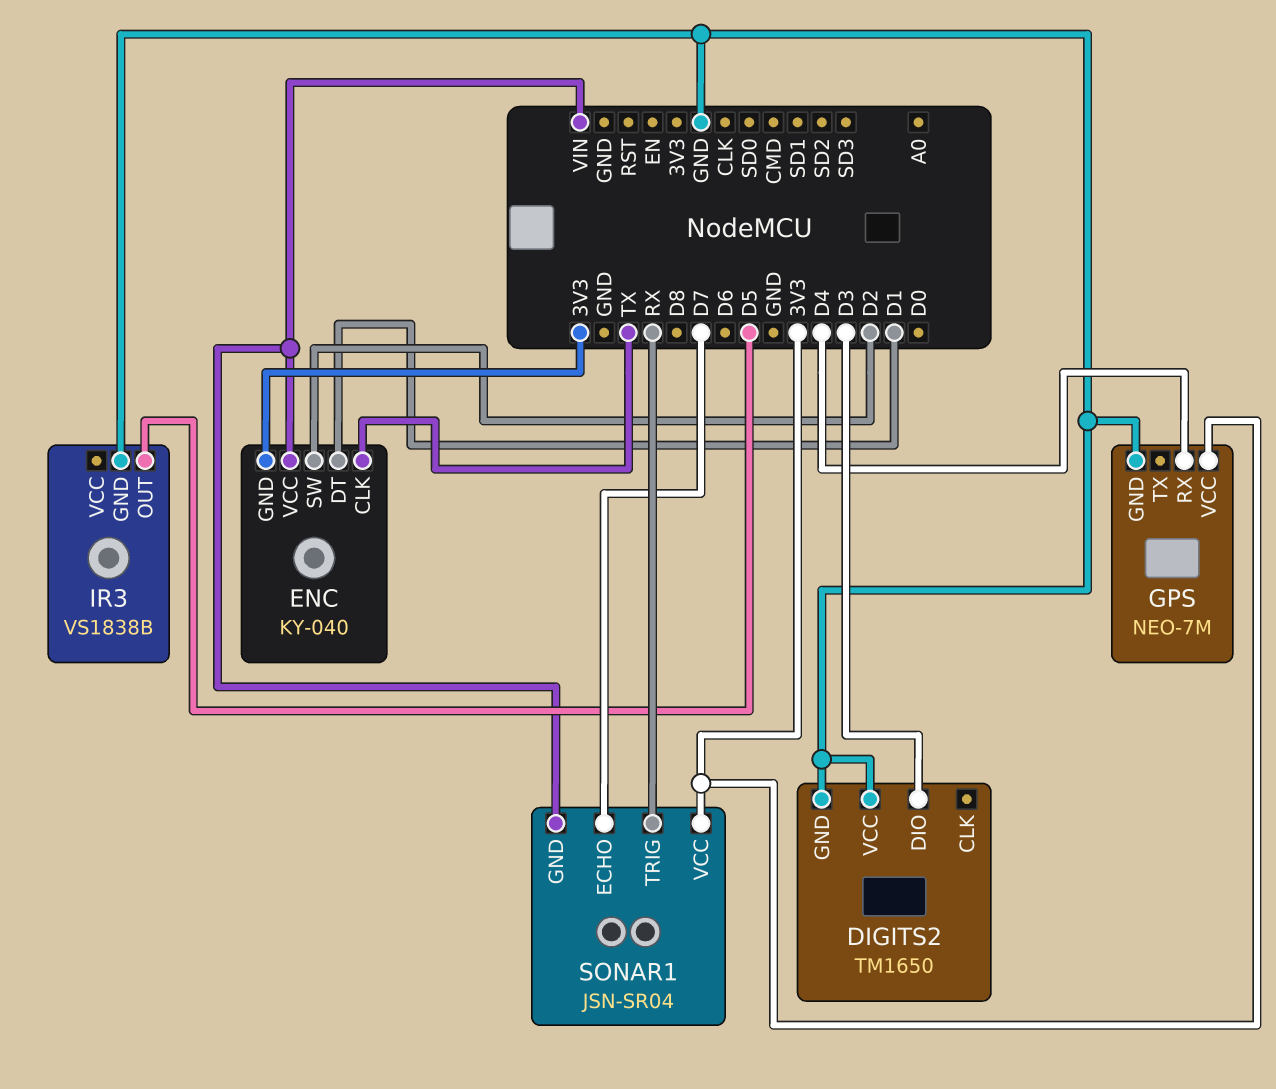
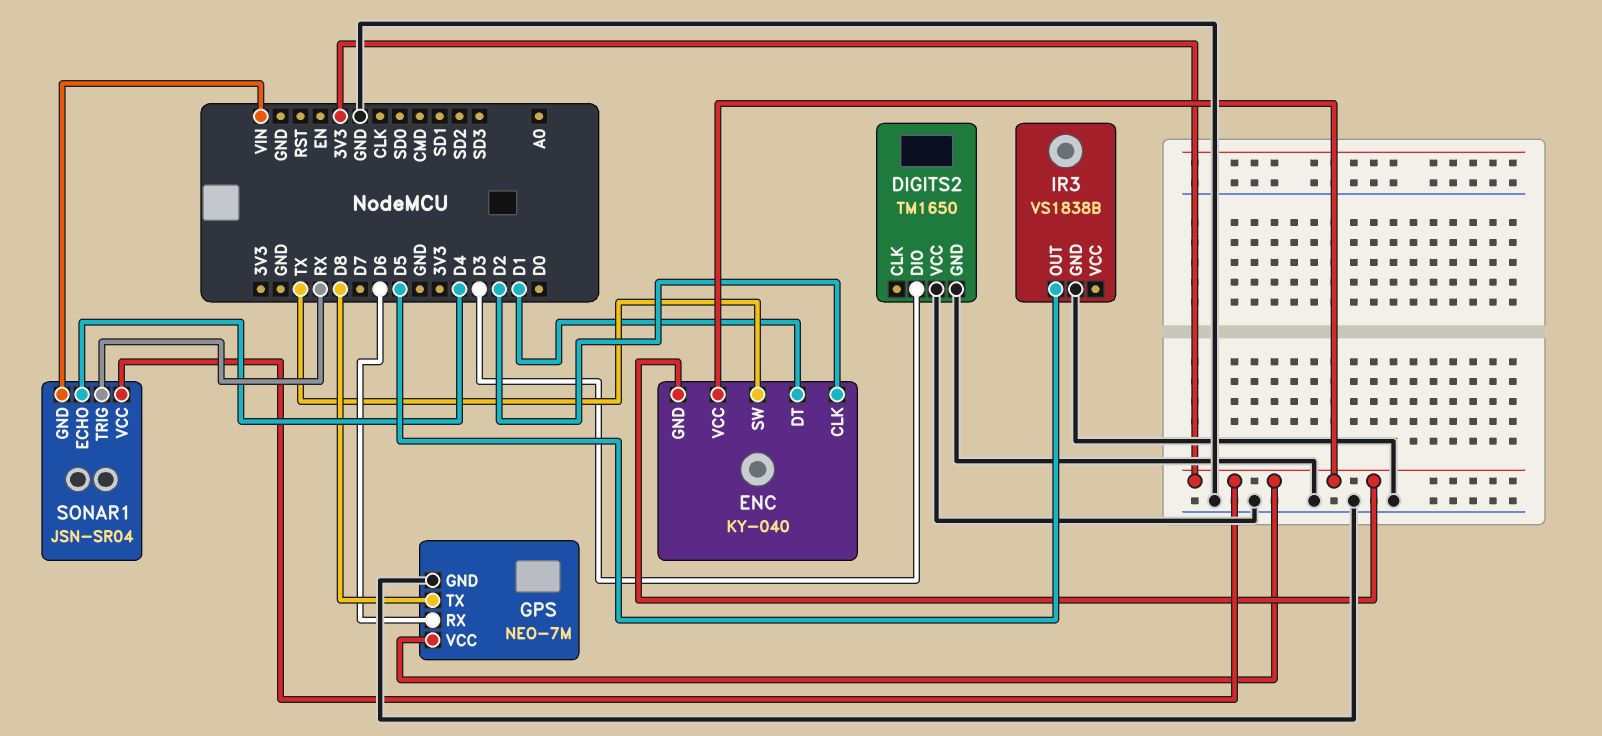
ENC pin CLK: TX -> D2
ENC pin SW: D2 -> TX
ENC pin VCC: VIN -> 3V3
GPS pin RX: D4 -> D6
GPS pin TX: none -> D8
SONAR1 pin ECHO: D7 -> D4

